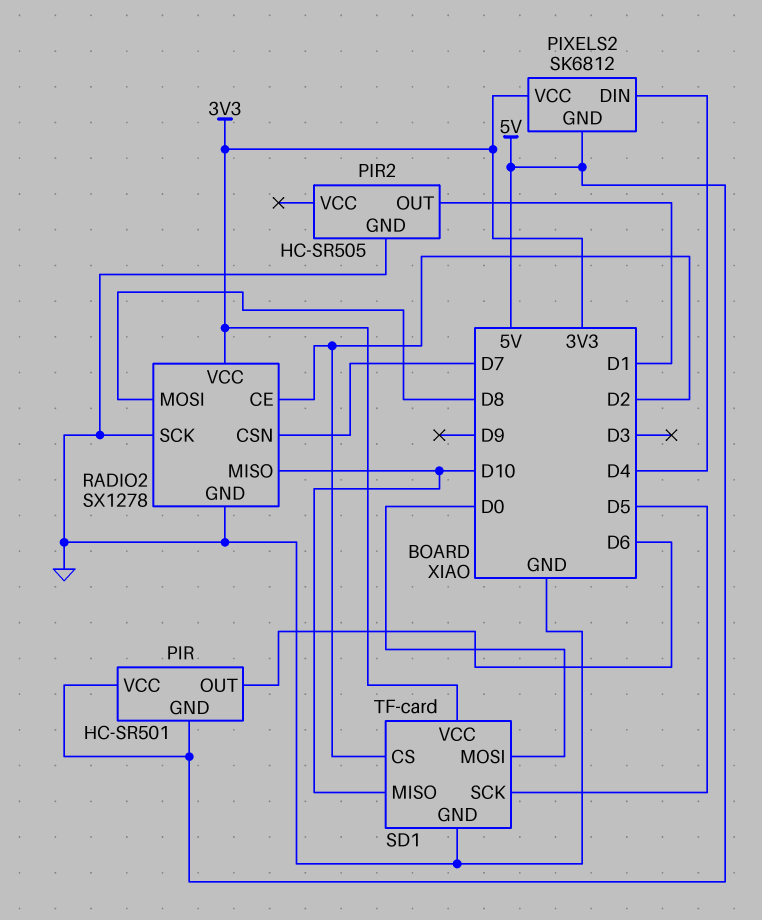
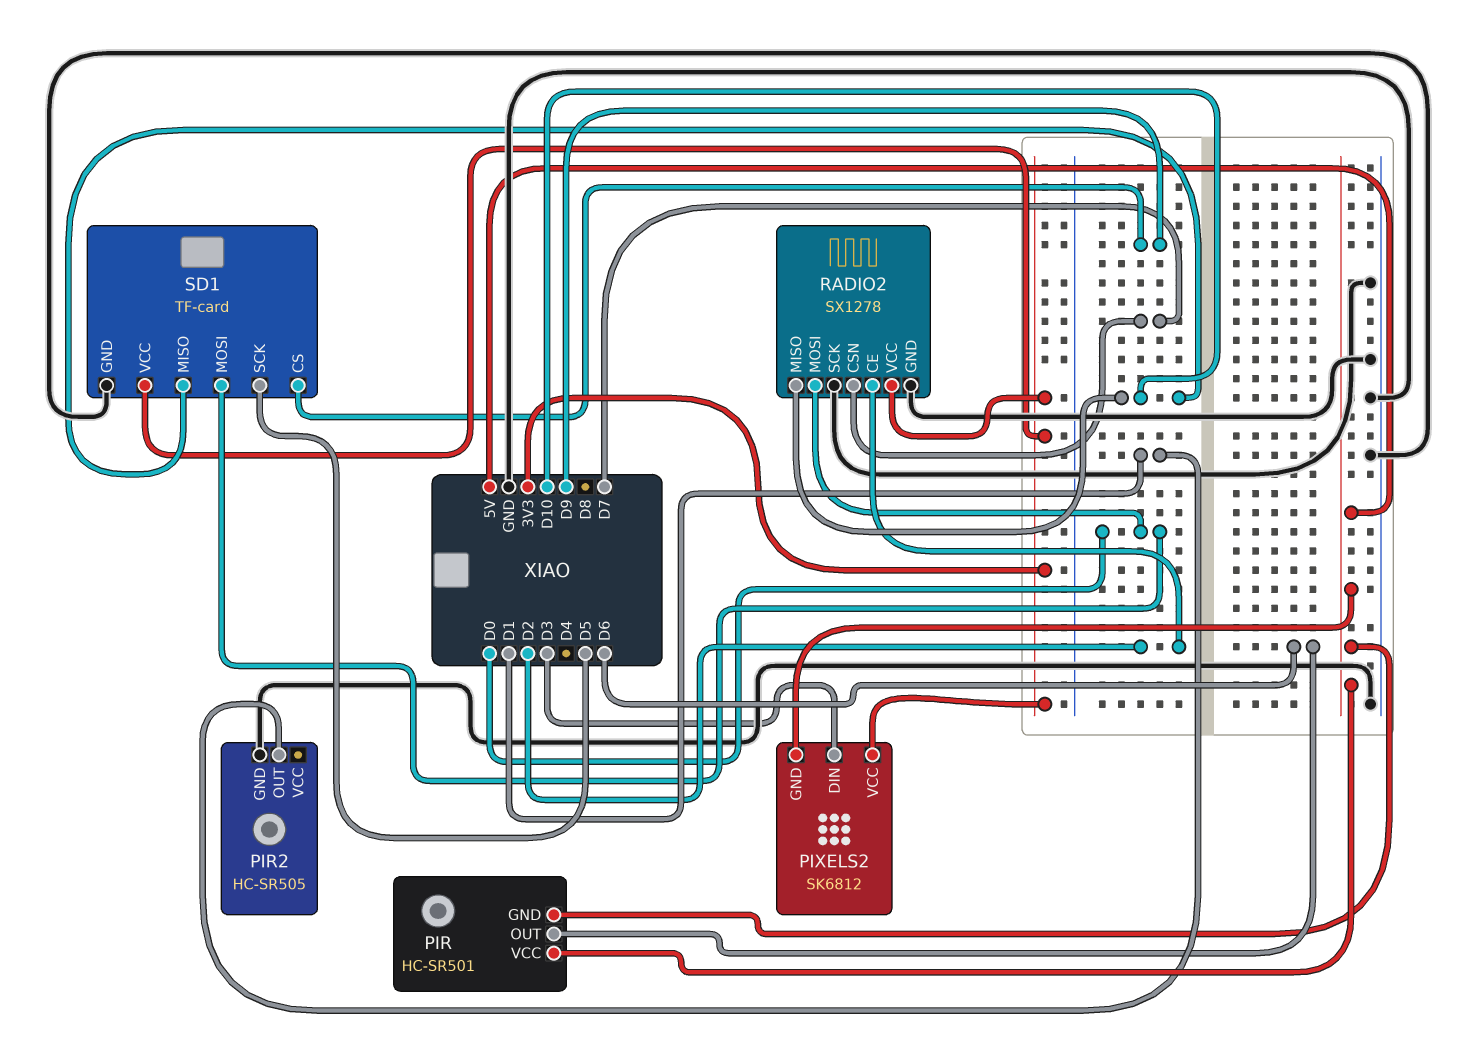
PIXELS2 pin DIN: D4 -> D3
RADIO2 pin MOSI: D8 -> D0
SD1 pin CS: D2 -> D9

